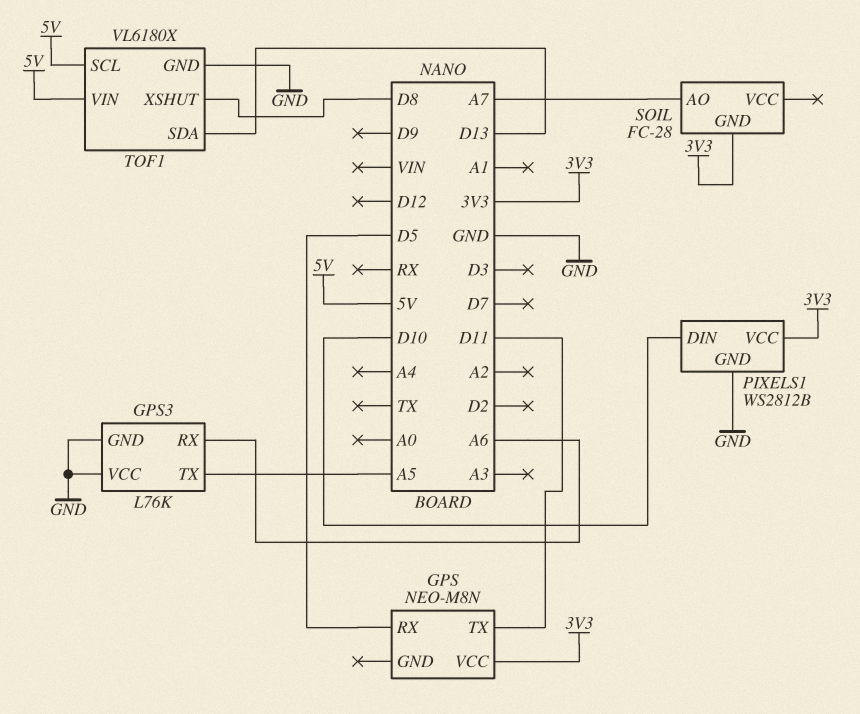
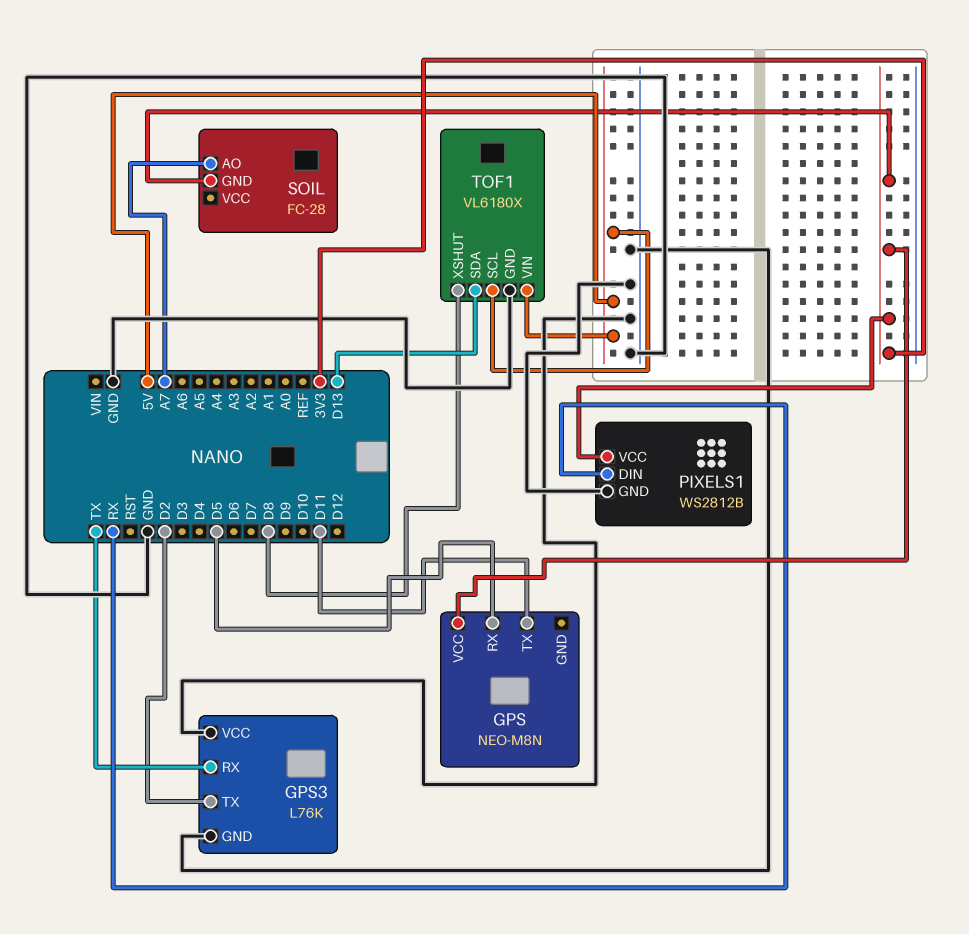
GPS3 pin RX: A6 -> TX
GPS3 pin TX: A5 -> D2
PIXELS1 pin DIN: D10 -> RX

